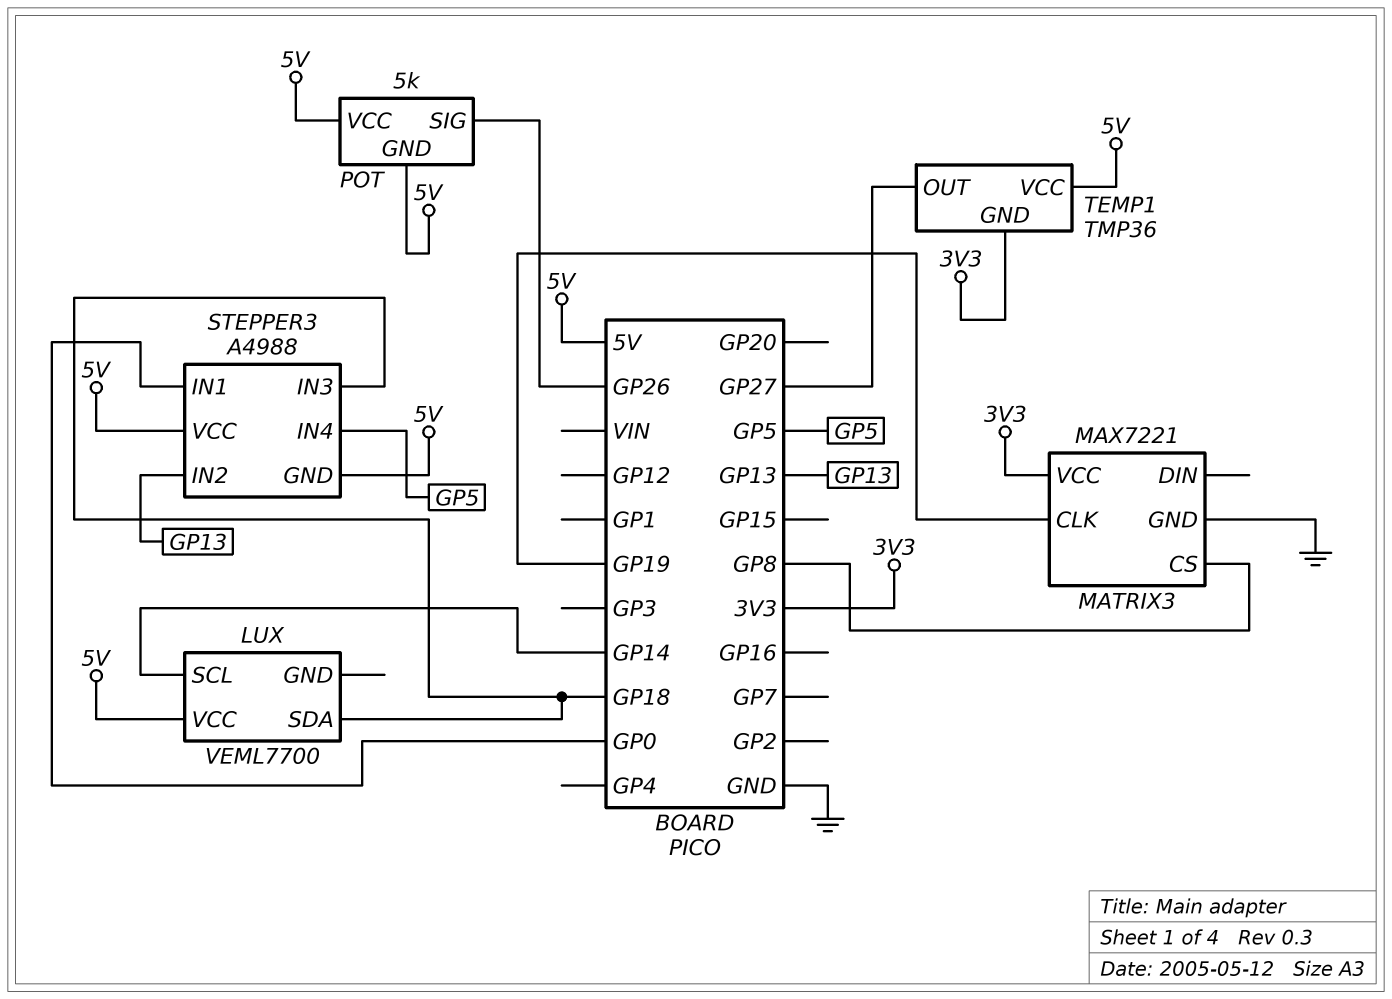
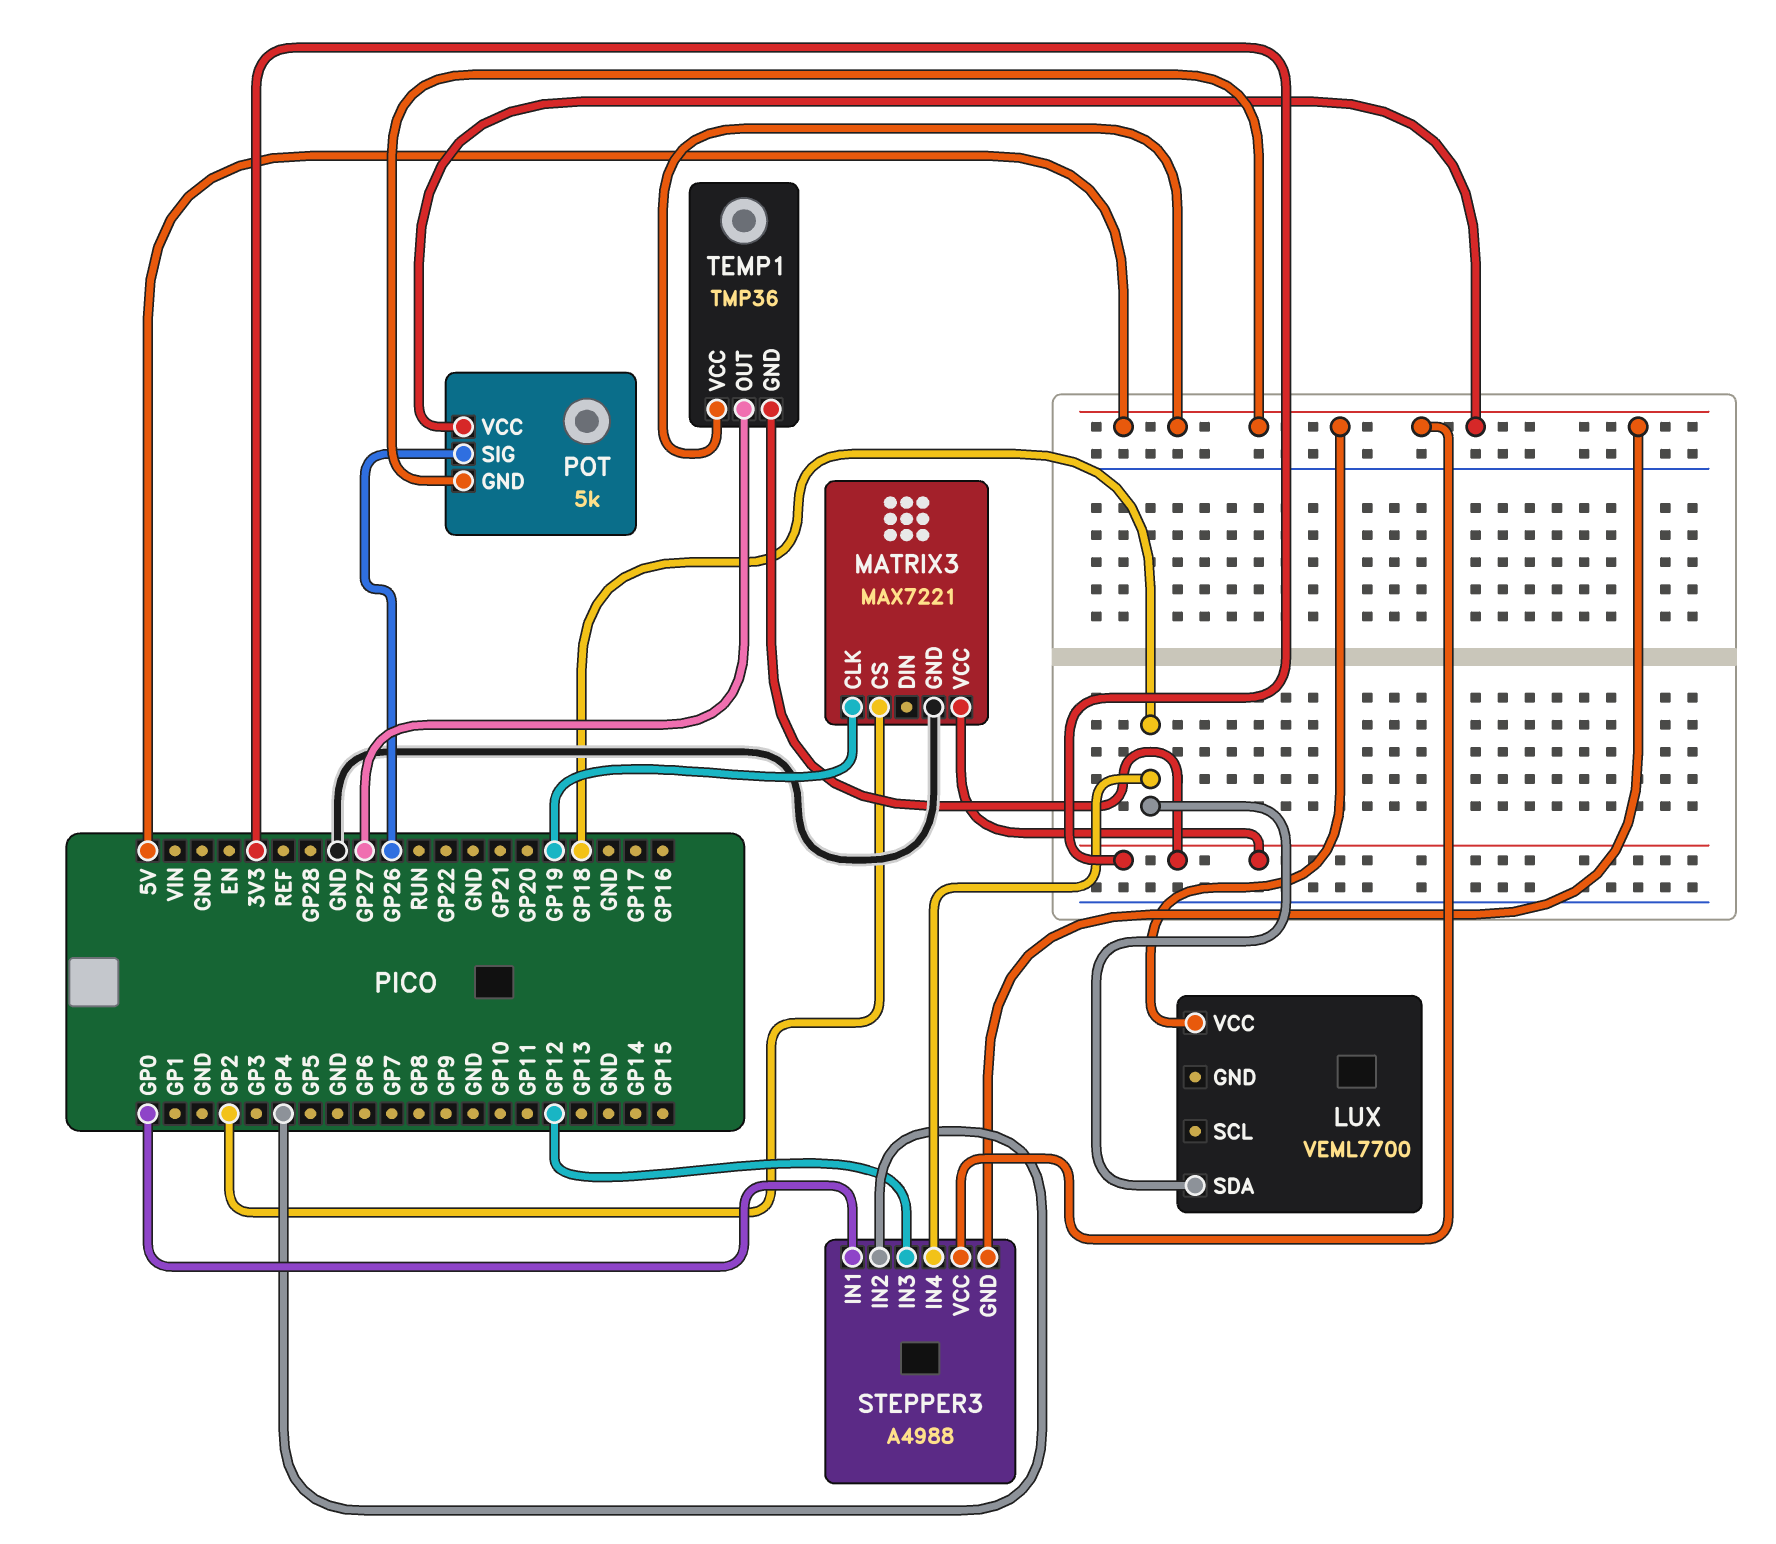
LUX pin SCL: GP14 -> none
MATRIX3 pin CS: GP8 -> GP2
STEPPER3 pin IN2: GP13 -> GP4
STEPPER3 pin IN3: GP18 -> GP12
STEPPER3 pin IN4: GP5 -> GP18

